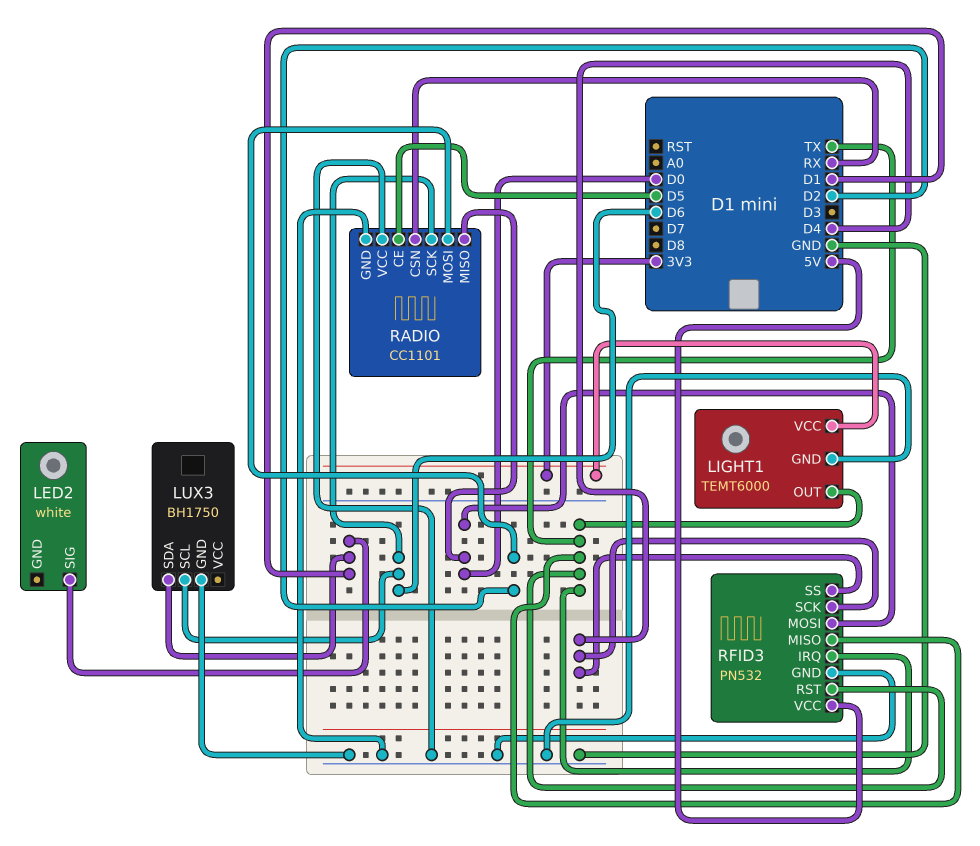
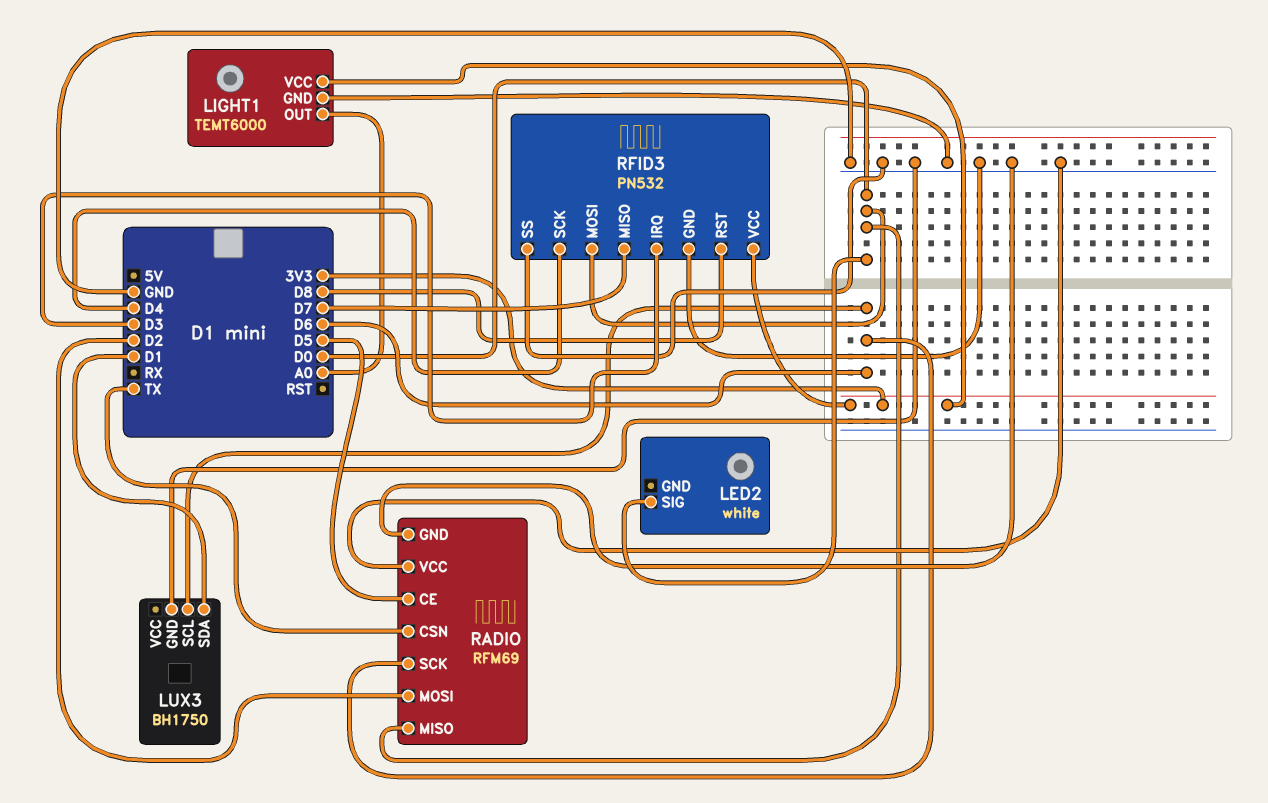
LED2 pin SIG: D1 -> D0
LIGHT1 pin OUT: TX -> A0
RADIO: CC1101 -> RFM69
RADIO pin CSN: RX -> TX
RFID3 pin IRQ: TX -> D3
RFID3 pin MISO: TX -> D7
RFID3 pin RST: TX -> D8
RFID3 pin SS: D4 -> GND
RFID3 pin VCC: 5V -> 3V3

